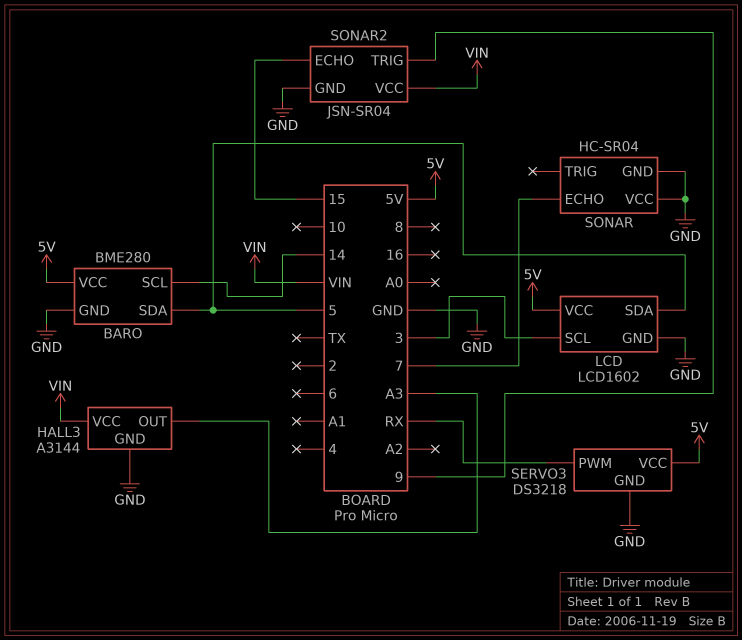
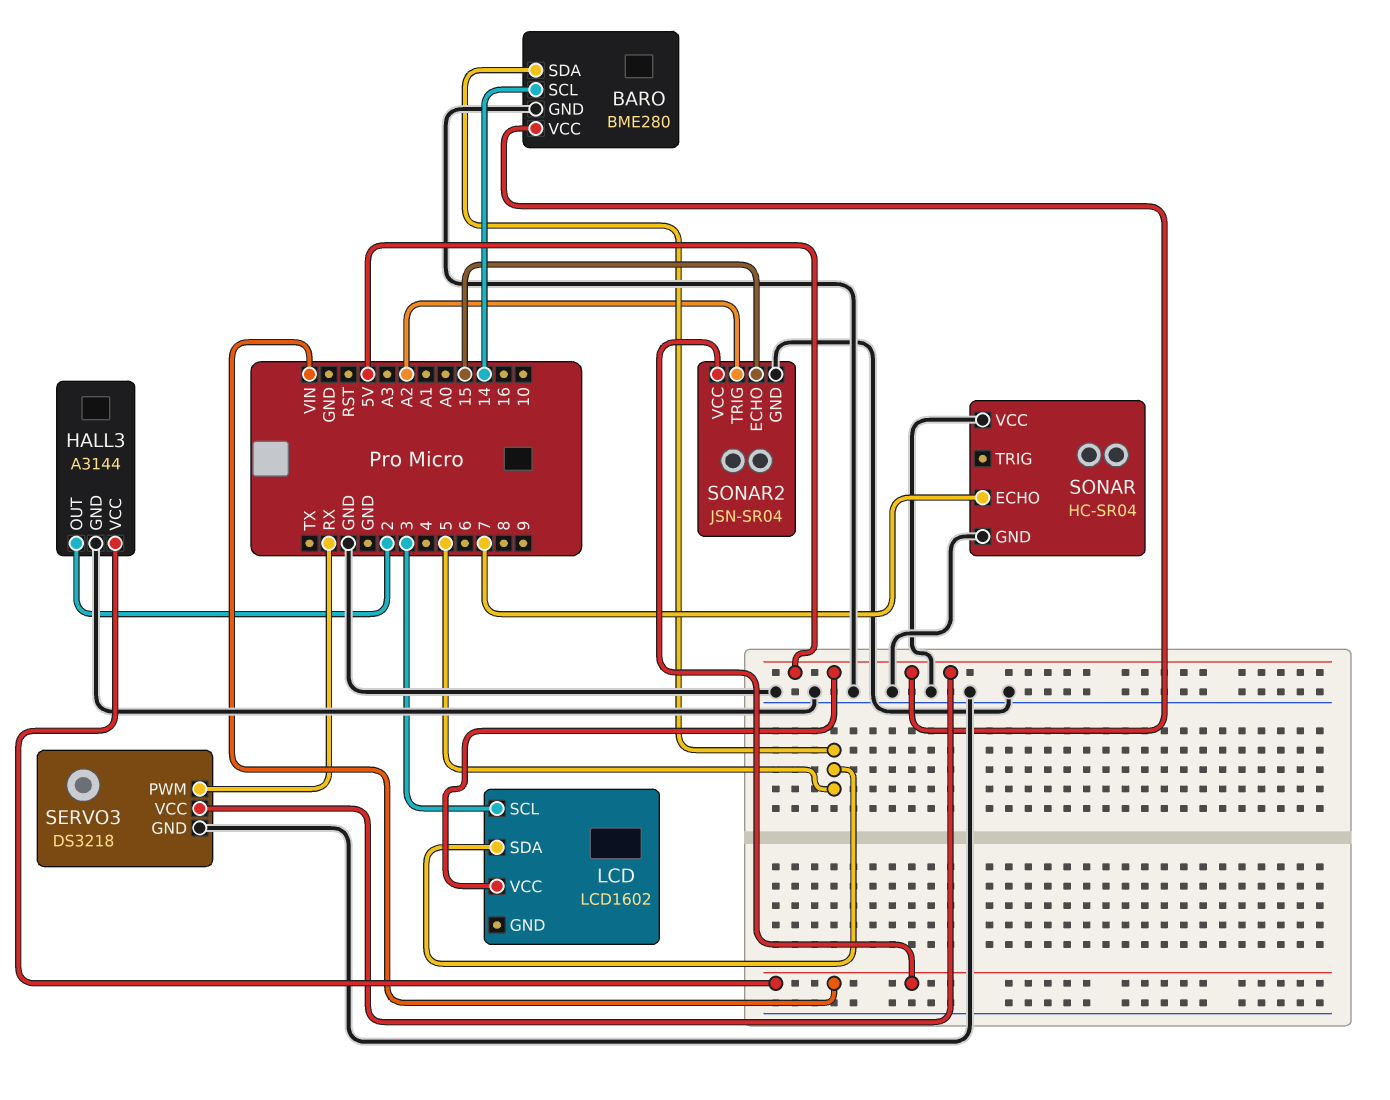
HALL3 pin OUT: A3 -> 2
LCD pin GND: GND -> none
SONAR2 pin TRIG: 9 -> A2

